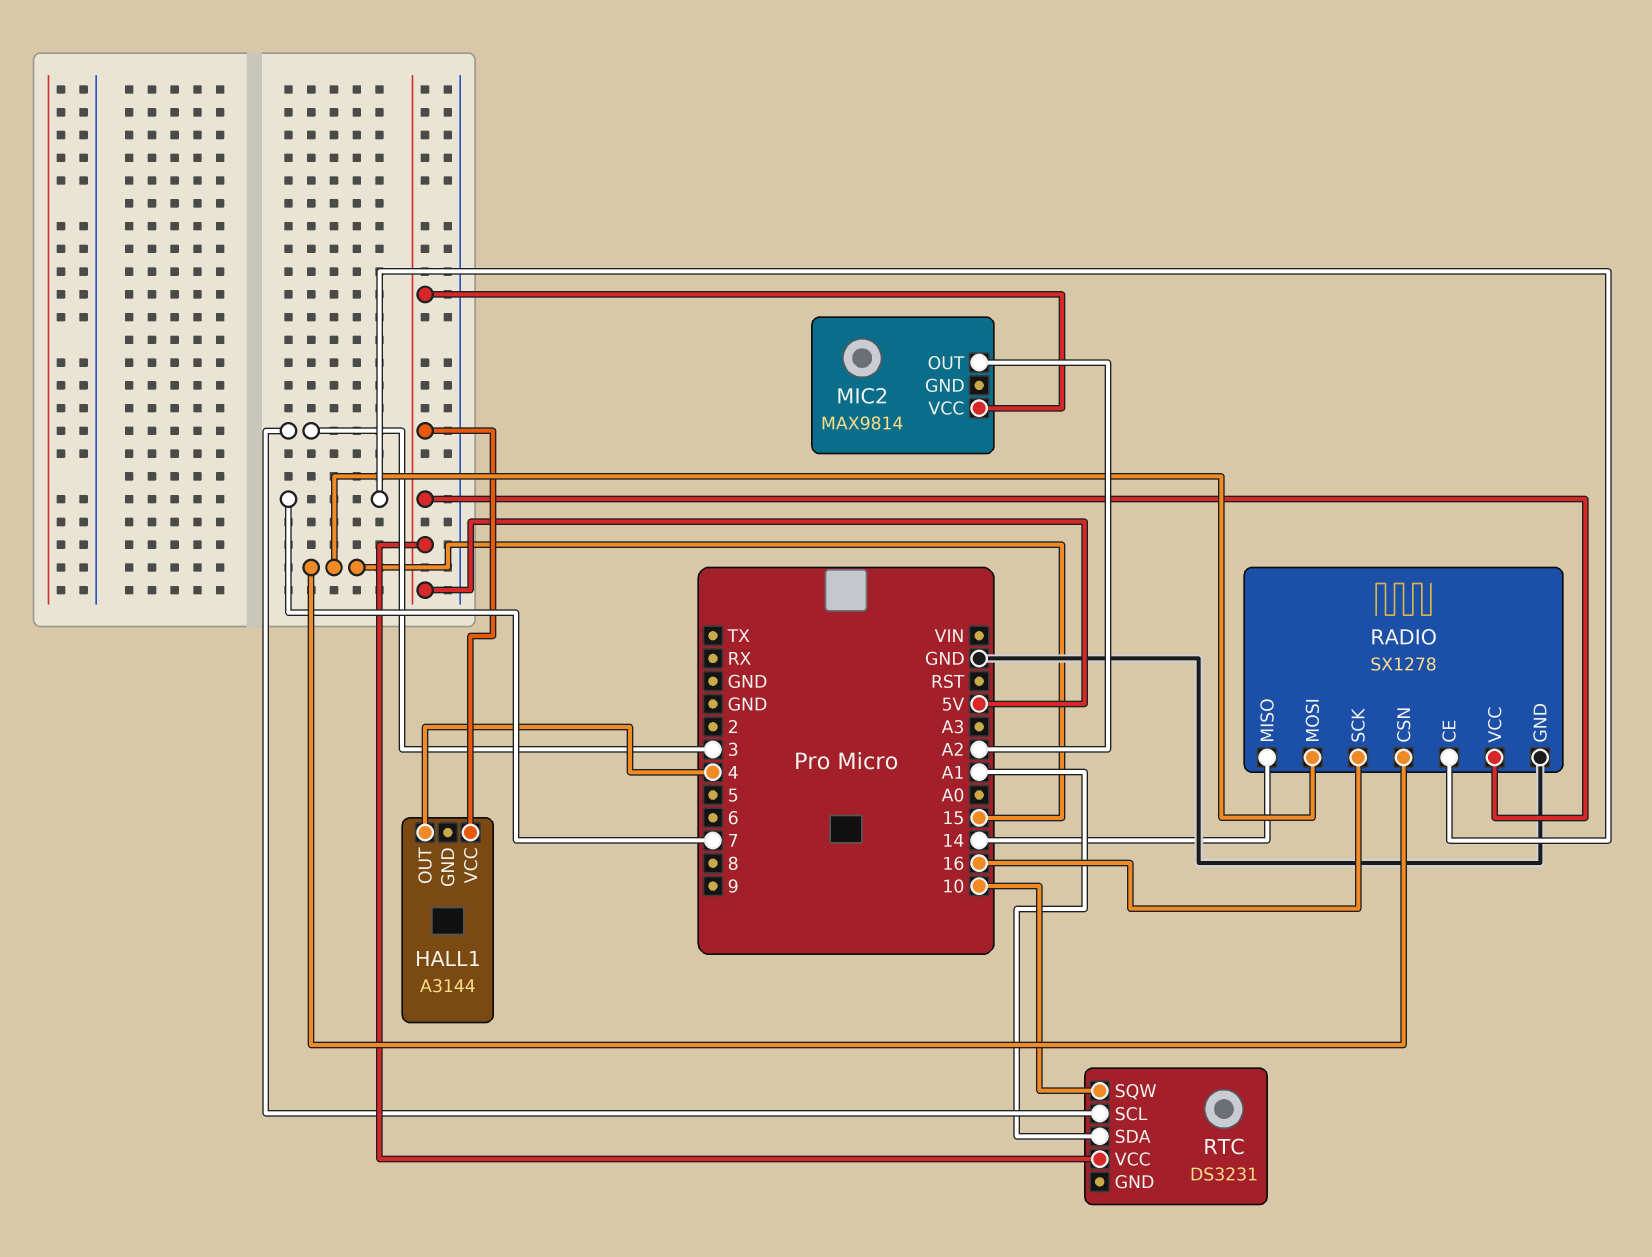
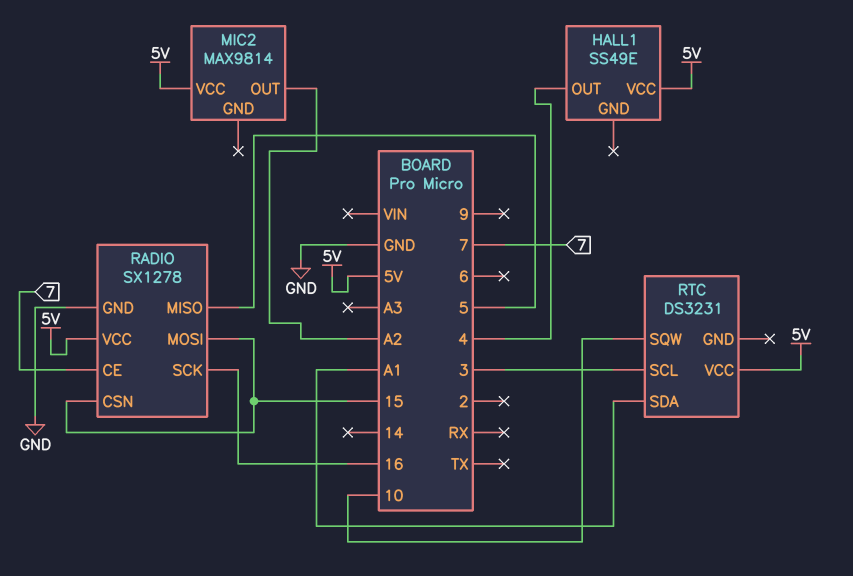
HALL1: A3144 -> SS49E
RADIO pin MISO: 14 -> 5

